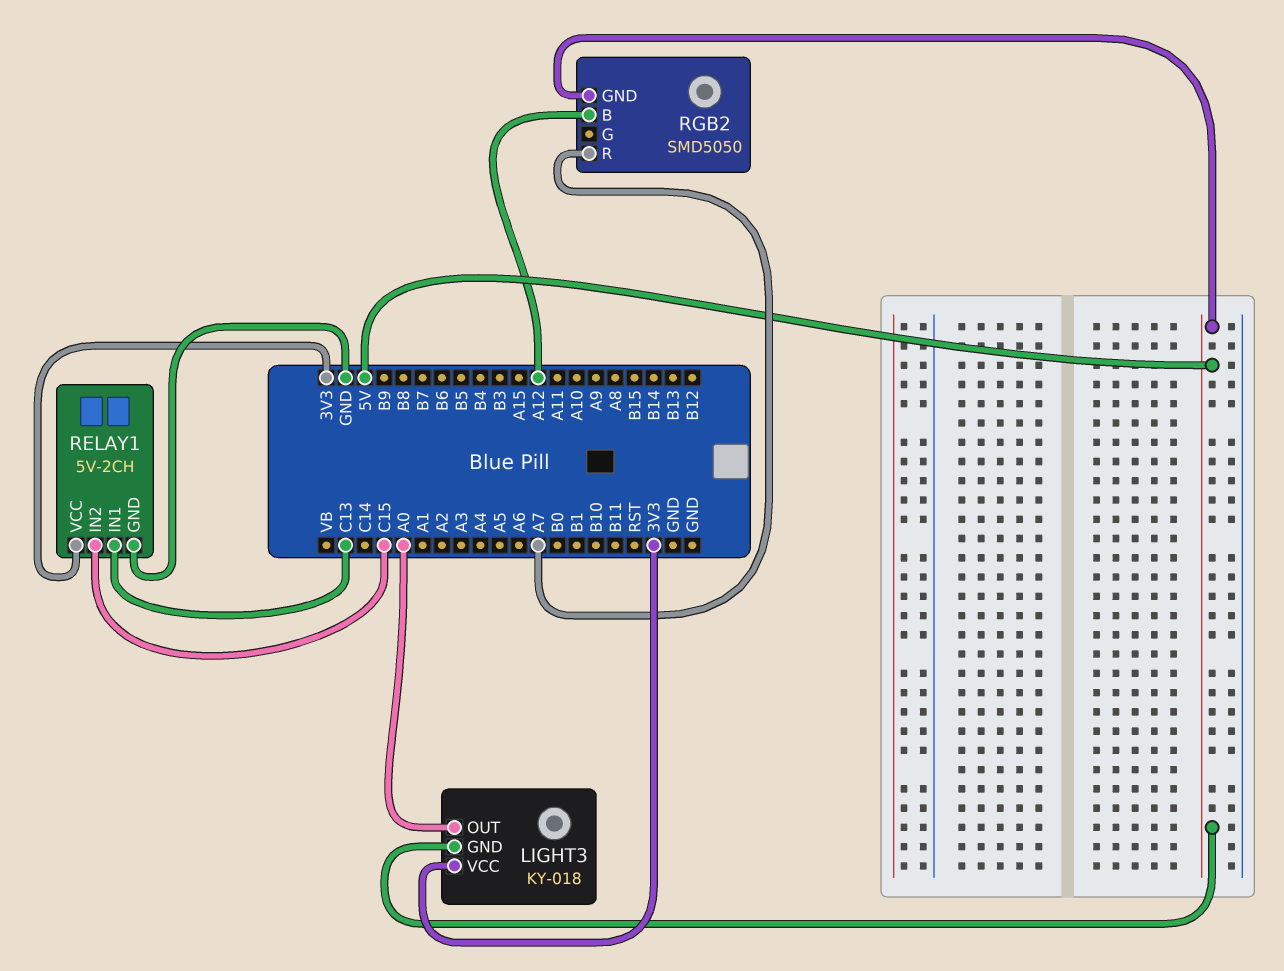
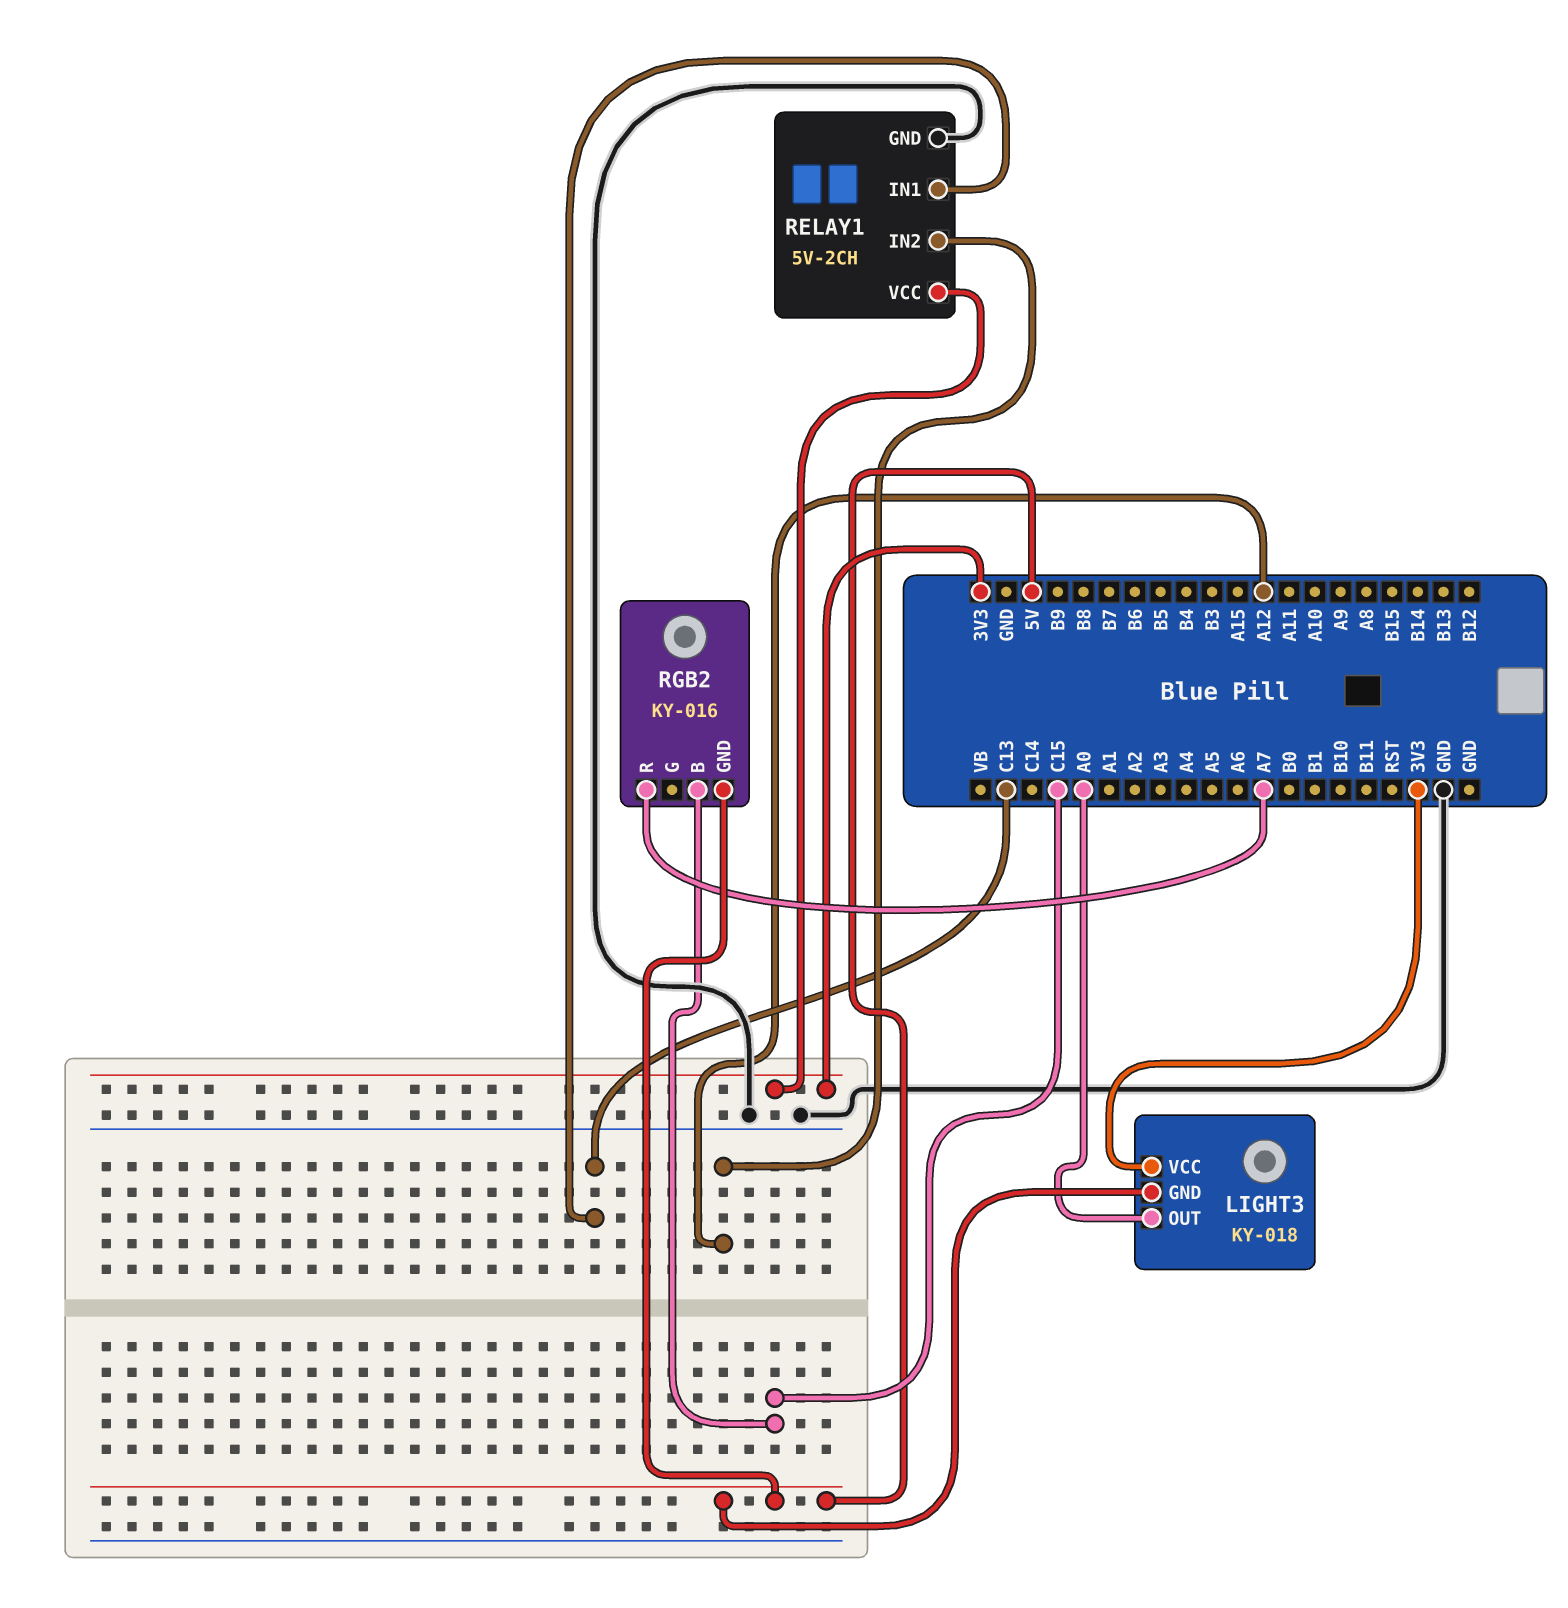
RELAY1 pin IN2: C15 -> A12
RGB2: SMD5050 -> KY-016
RGB2 pin B: A12 -> C15

